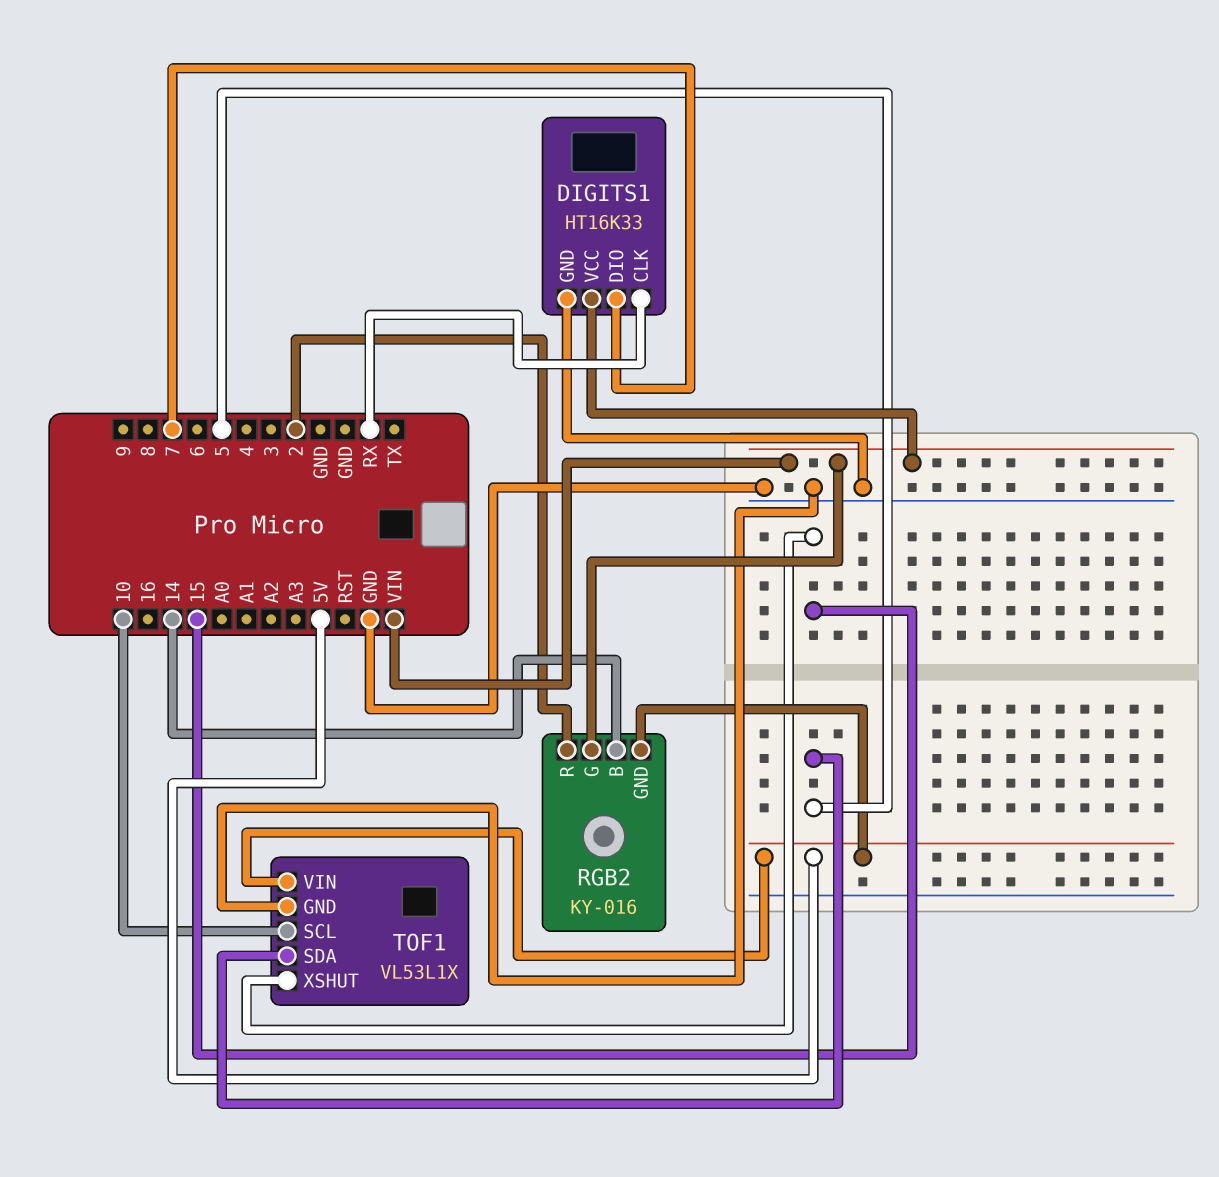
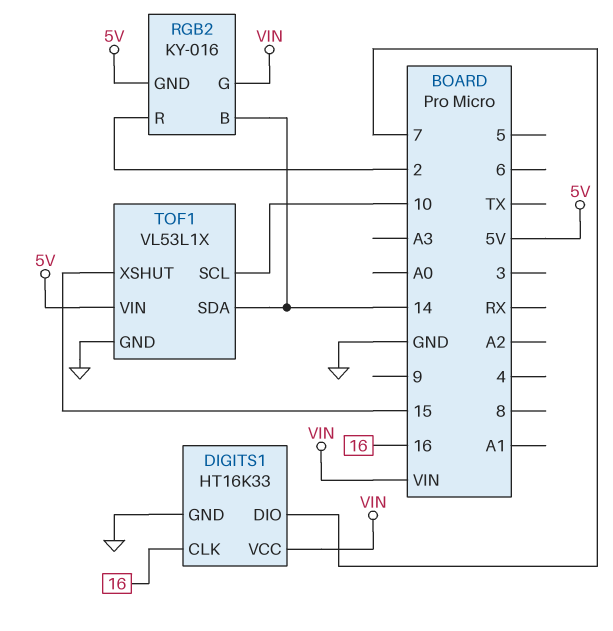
DIGITS1 pin CLK: RX -> 16
TOF1 pin SDA: 5 -> 14

